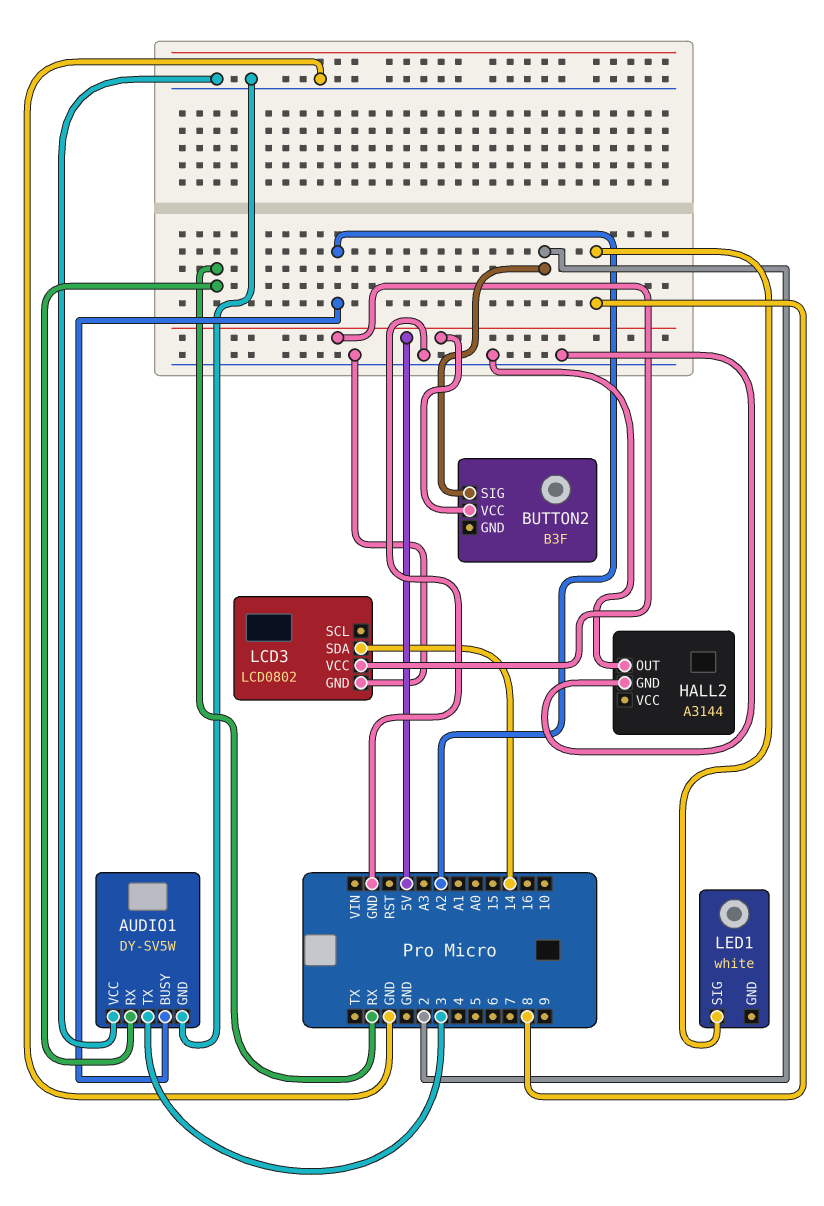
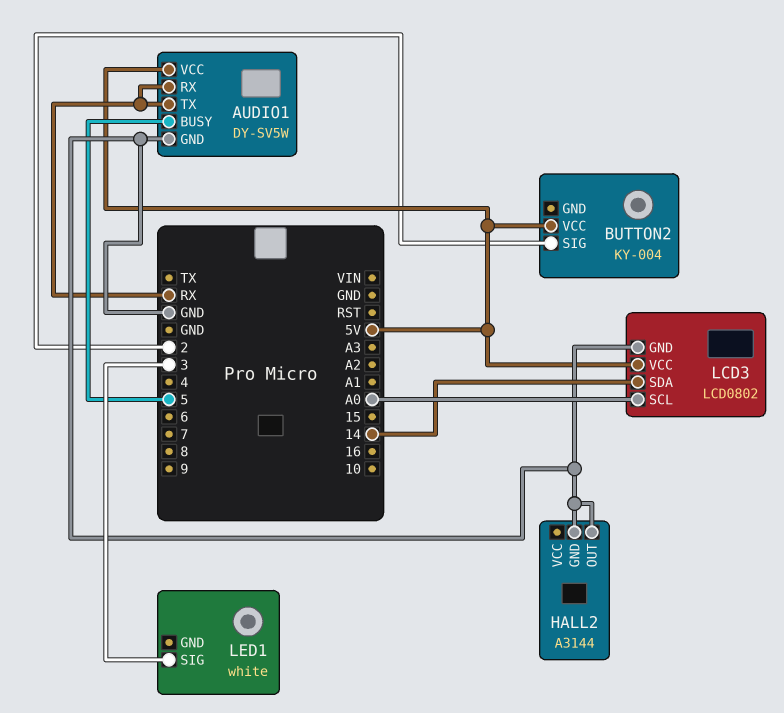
AUDIO1 pin BUSY: A2 -> 5
AUDIO1 pin TX: 3 -> RX
AUDIO1 pin VCC: GND -> 5V
BUTTON2: B3F -> KY-004
LCD3 pin SCL: none -> A0
LED1 pin SIG: 8 -> 3

